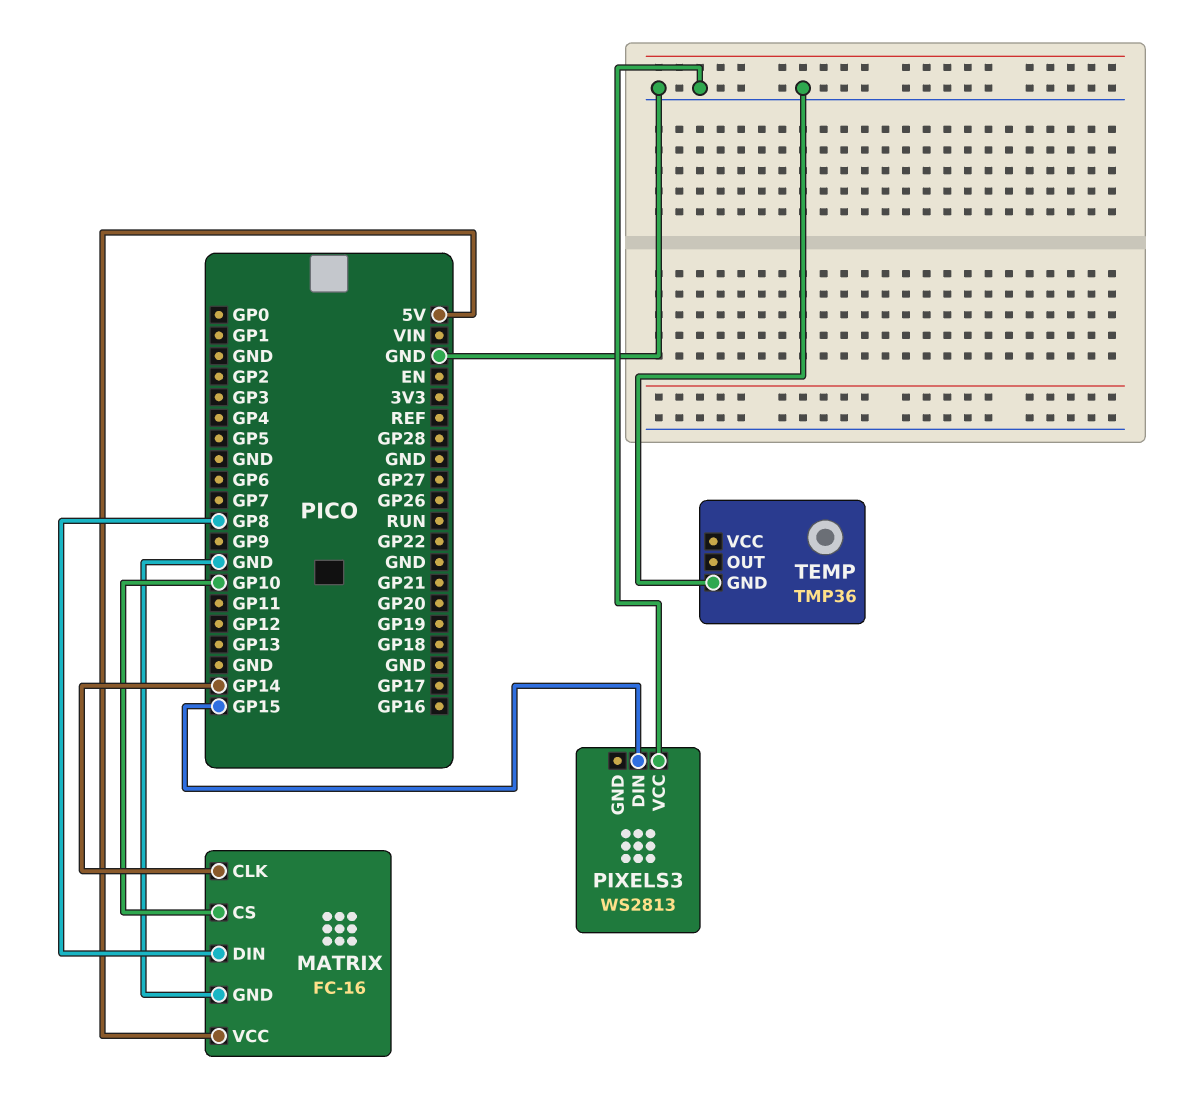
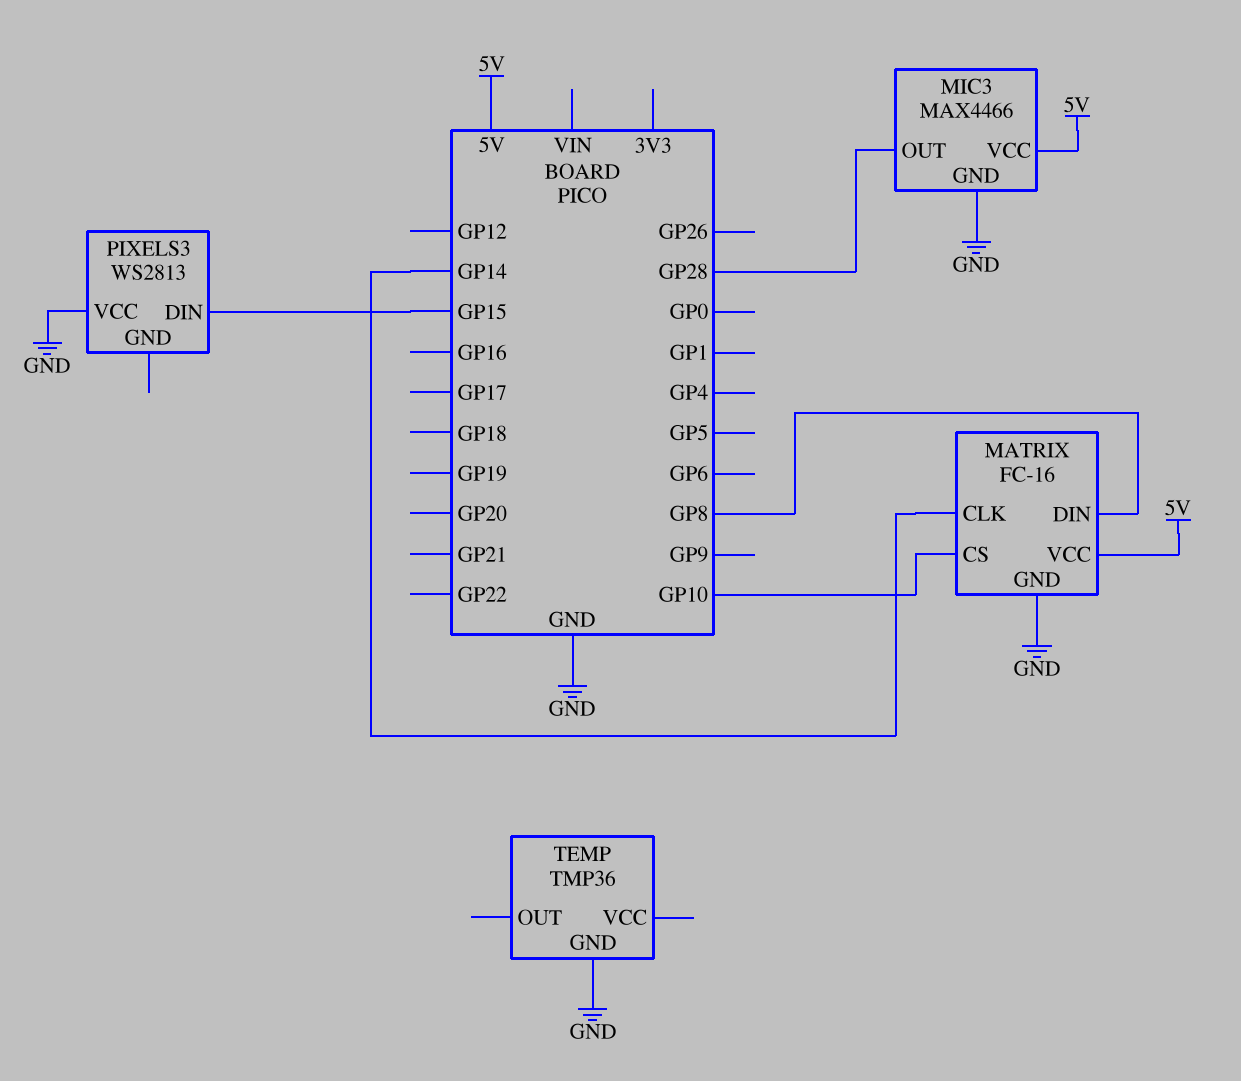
MIC3: none -> MAX4466
MIC3 pin GND: none -> GND
MIC3 pin OUT: none -> GP28
MIC3 pin VCC: none -> 5V

